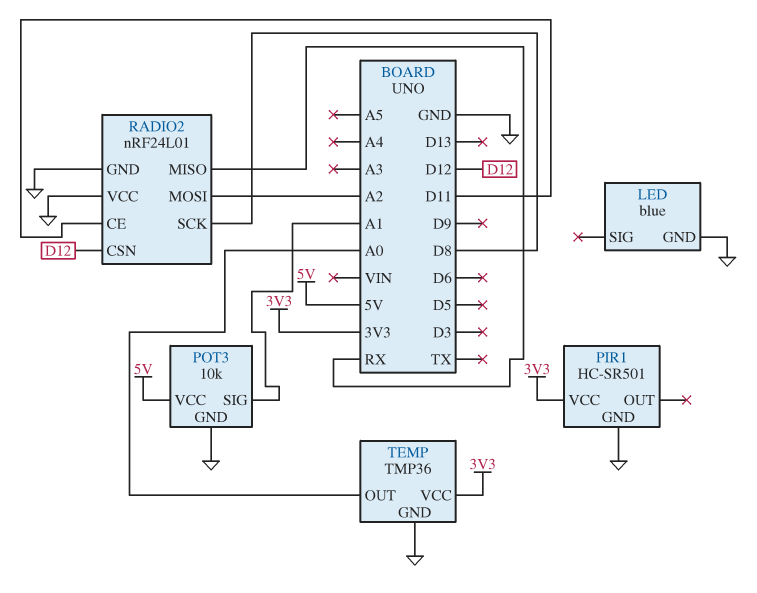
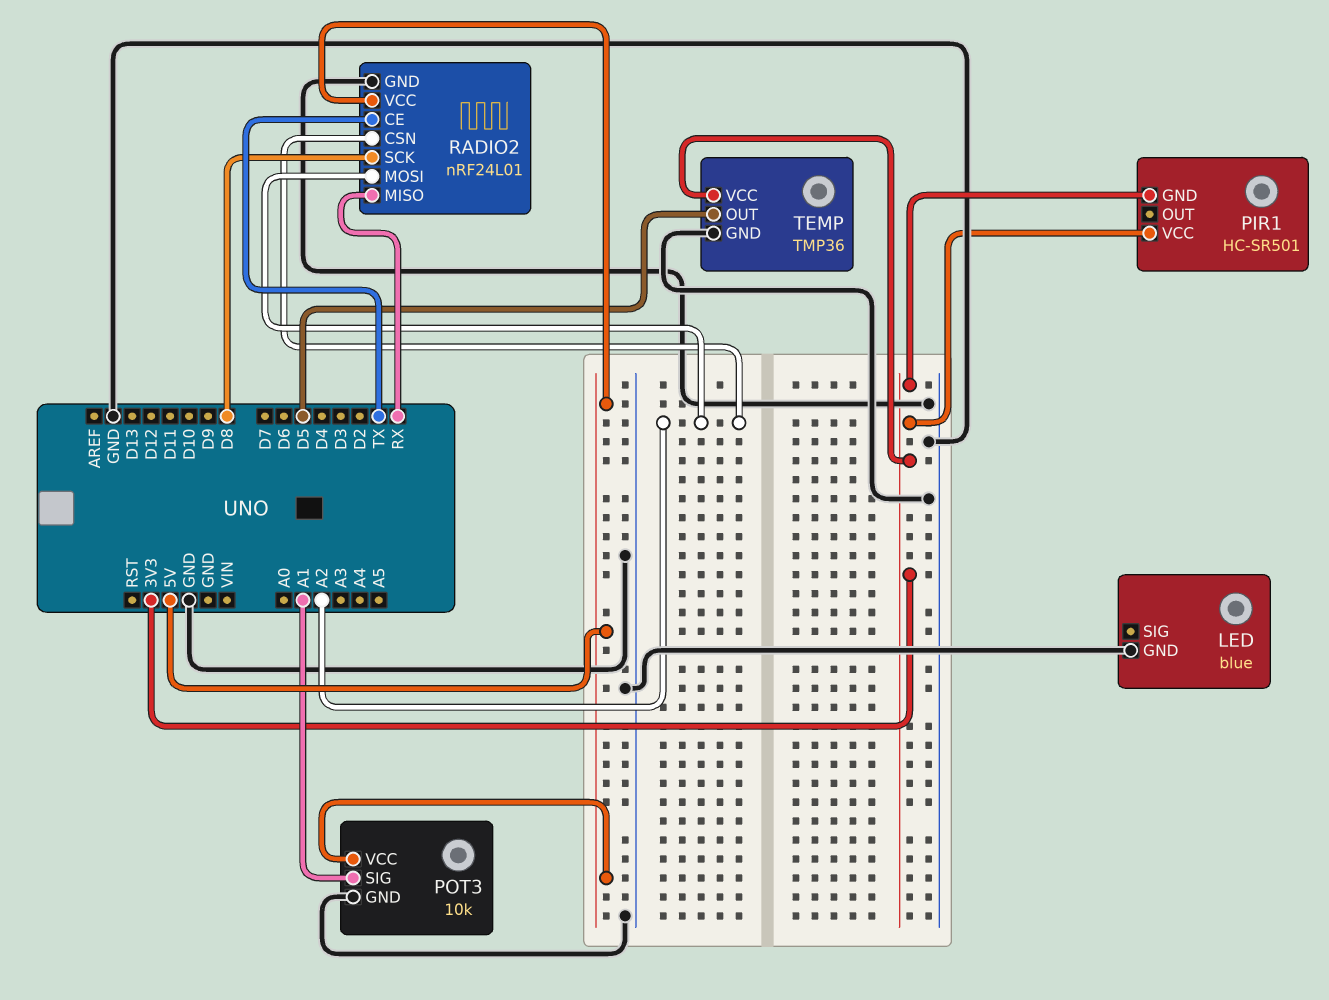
PIR1 pin GND: GND -> 3V3
RADIO2 pin CE: D11 -> TX
RADIO2 pin CSN: D12 -> A2
RADIO2 pin VCC: GND -> 5V
TEMP pin OUT: A0 -> D5

